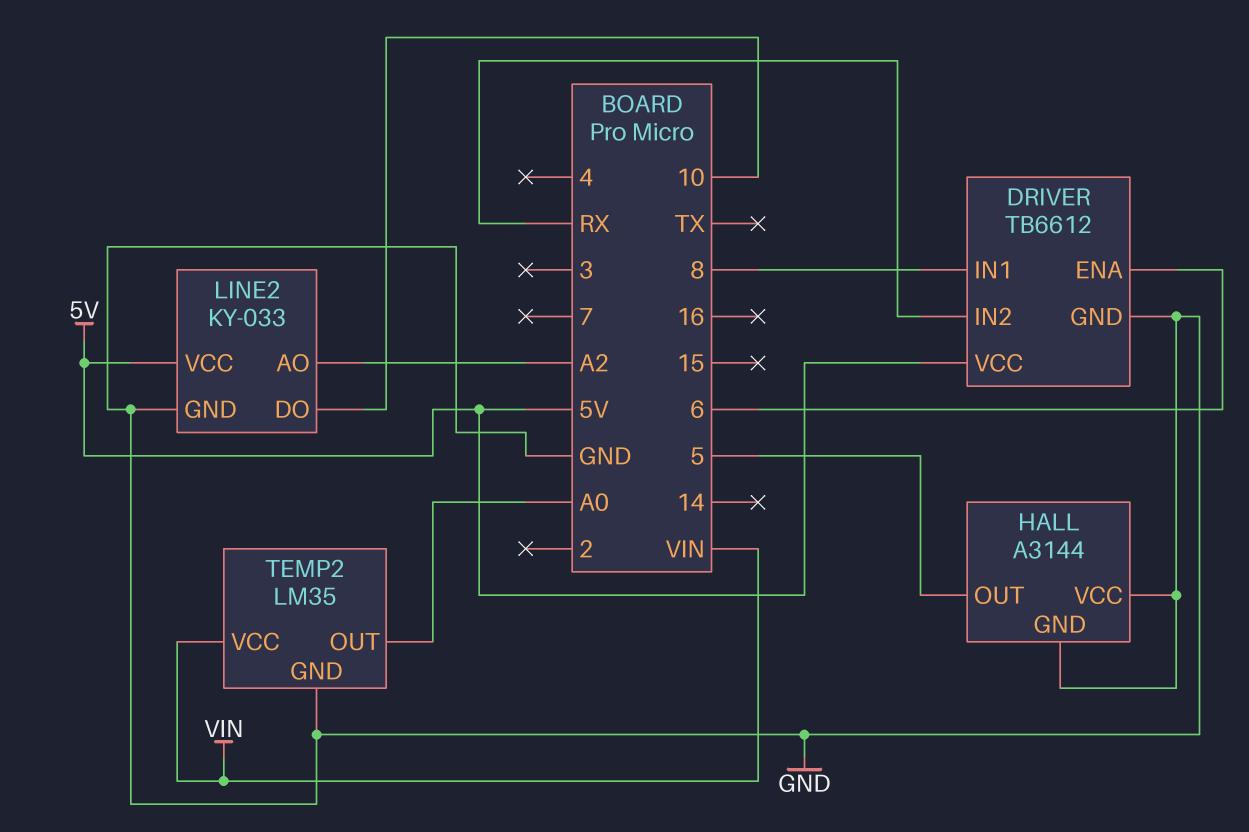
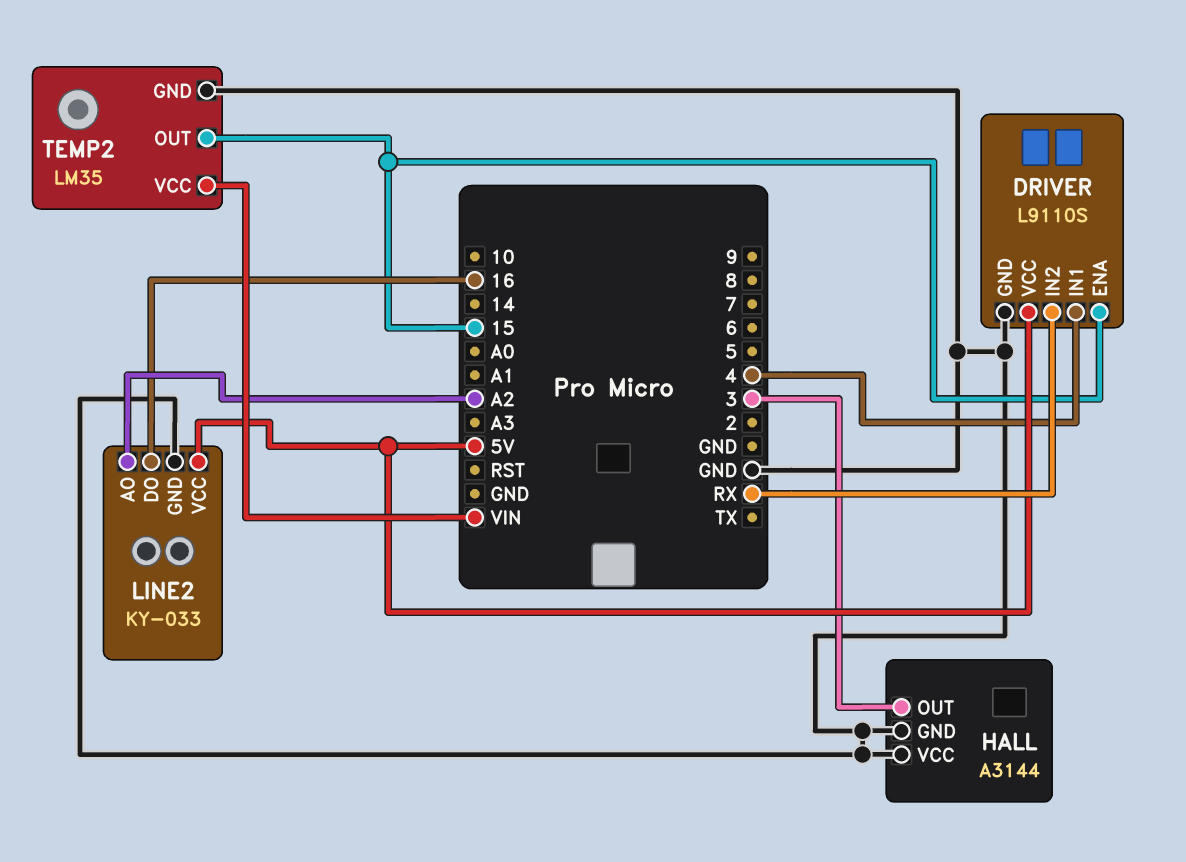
DRIVER: TB6612 -> L9110S
DRIVER pin ENA: 6 -> 15
DRIVER pin IN1: 8 -> 4
HALL pin OUT: 5 -> 3
LINE2 pin DO: 10 -> 16
TEMP2 pin OUT: A0 -> 15

